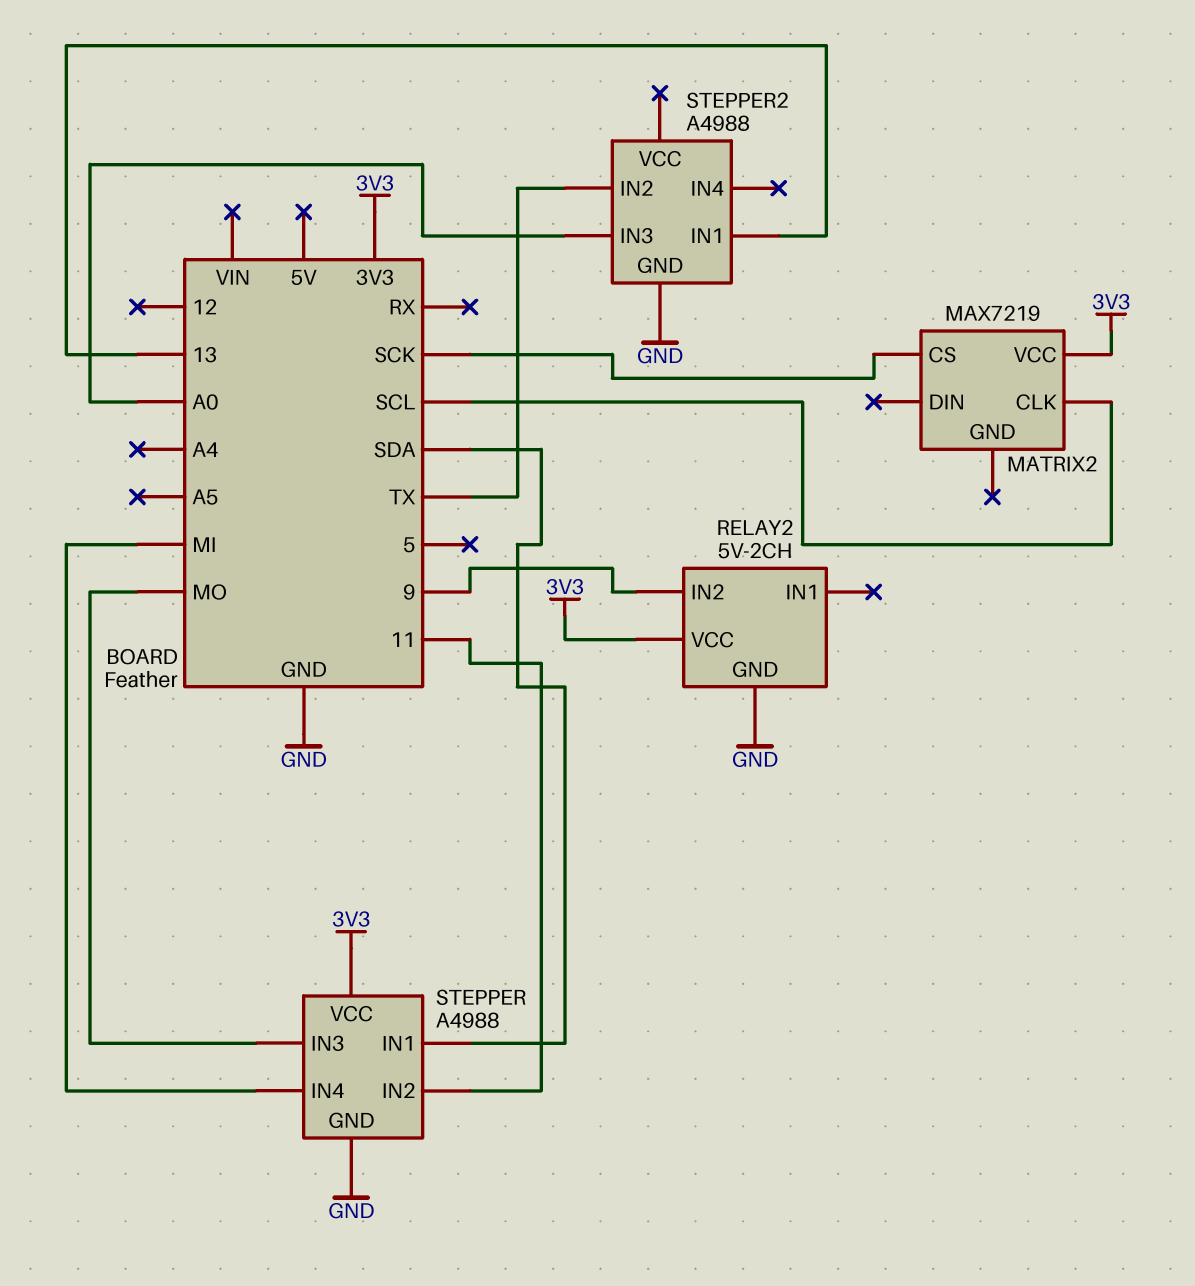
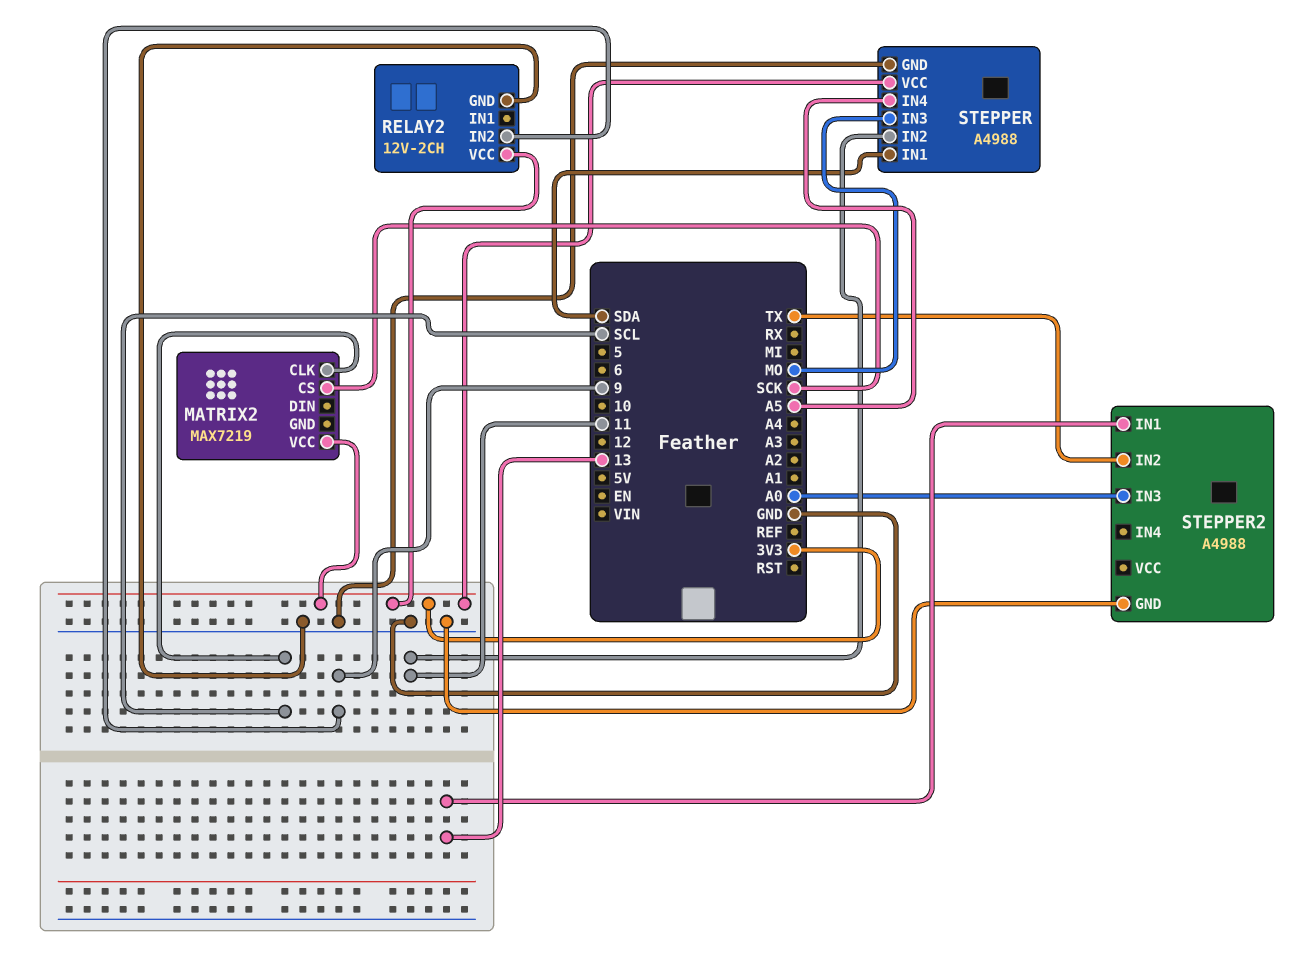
RELAY2: 5V-2CH -> 12V-2CH
STEPPER pin IN4: MI -> A5

